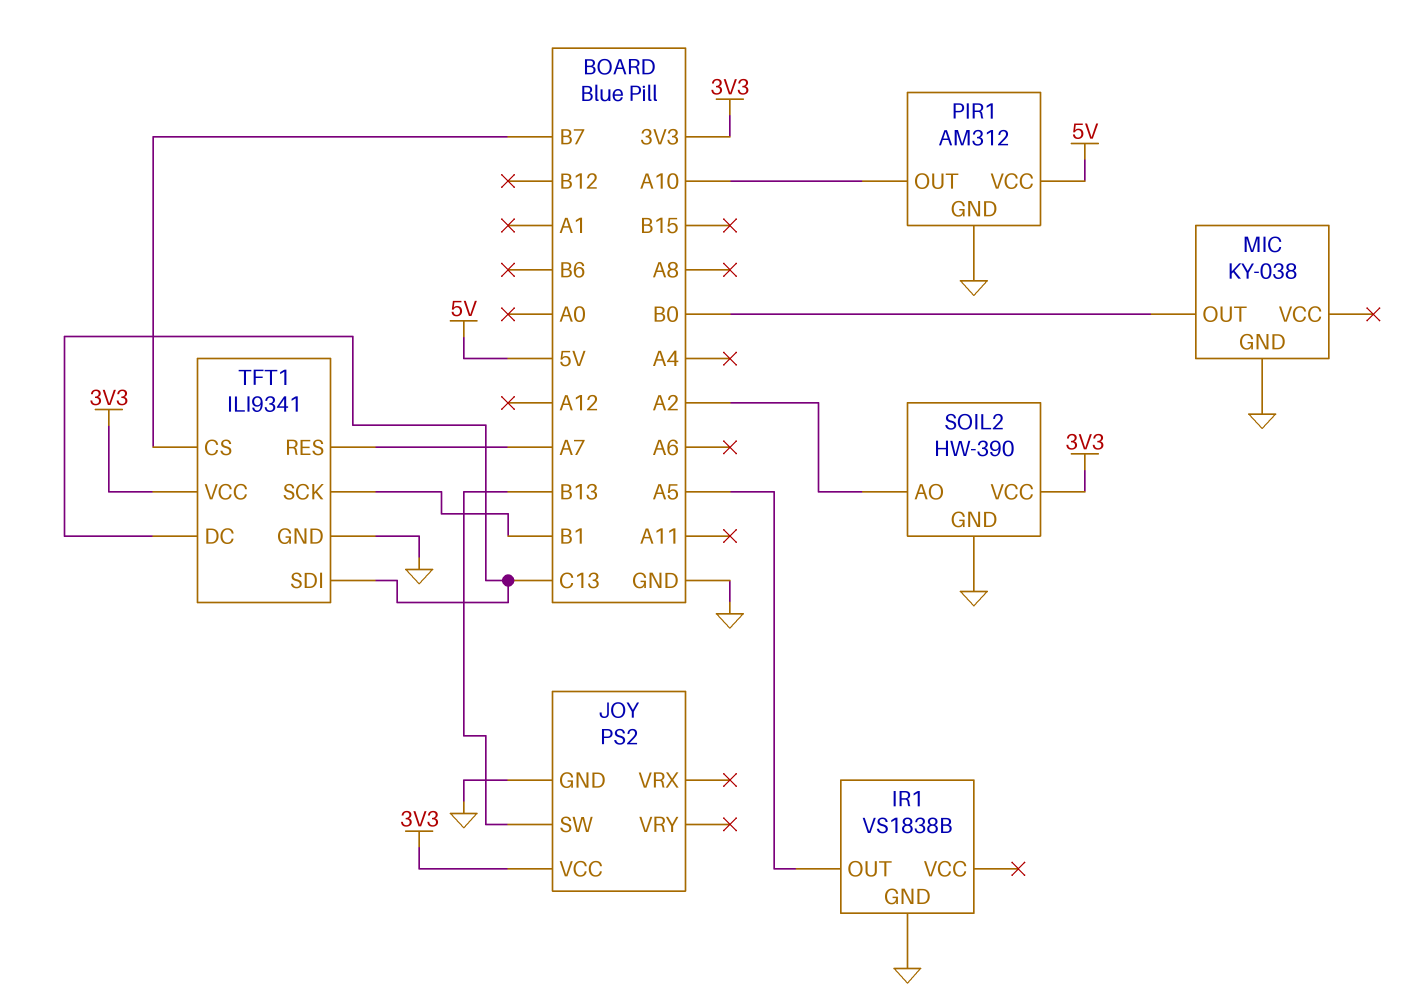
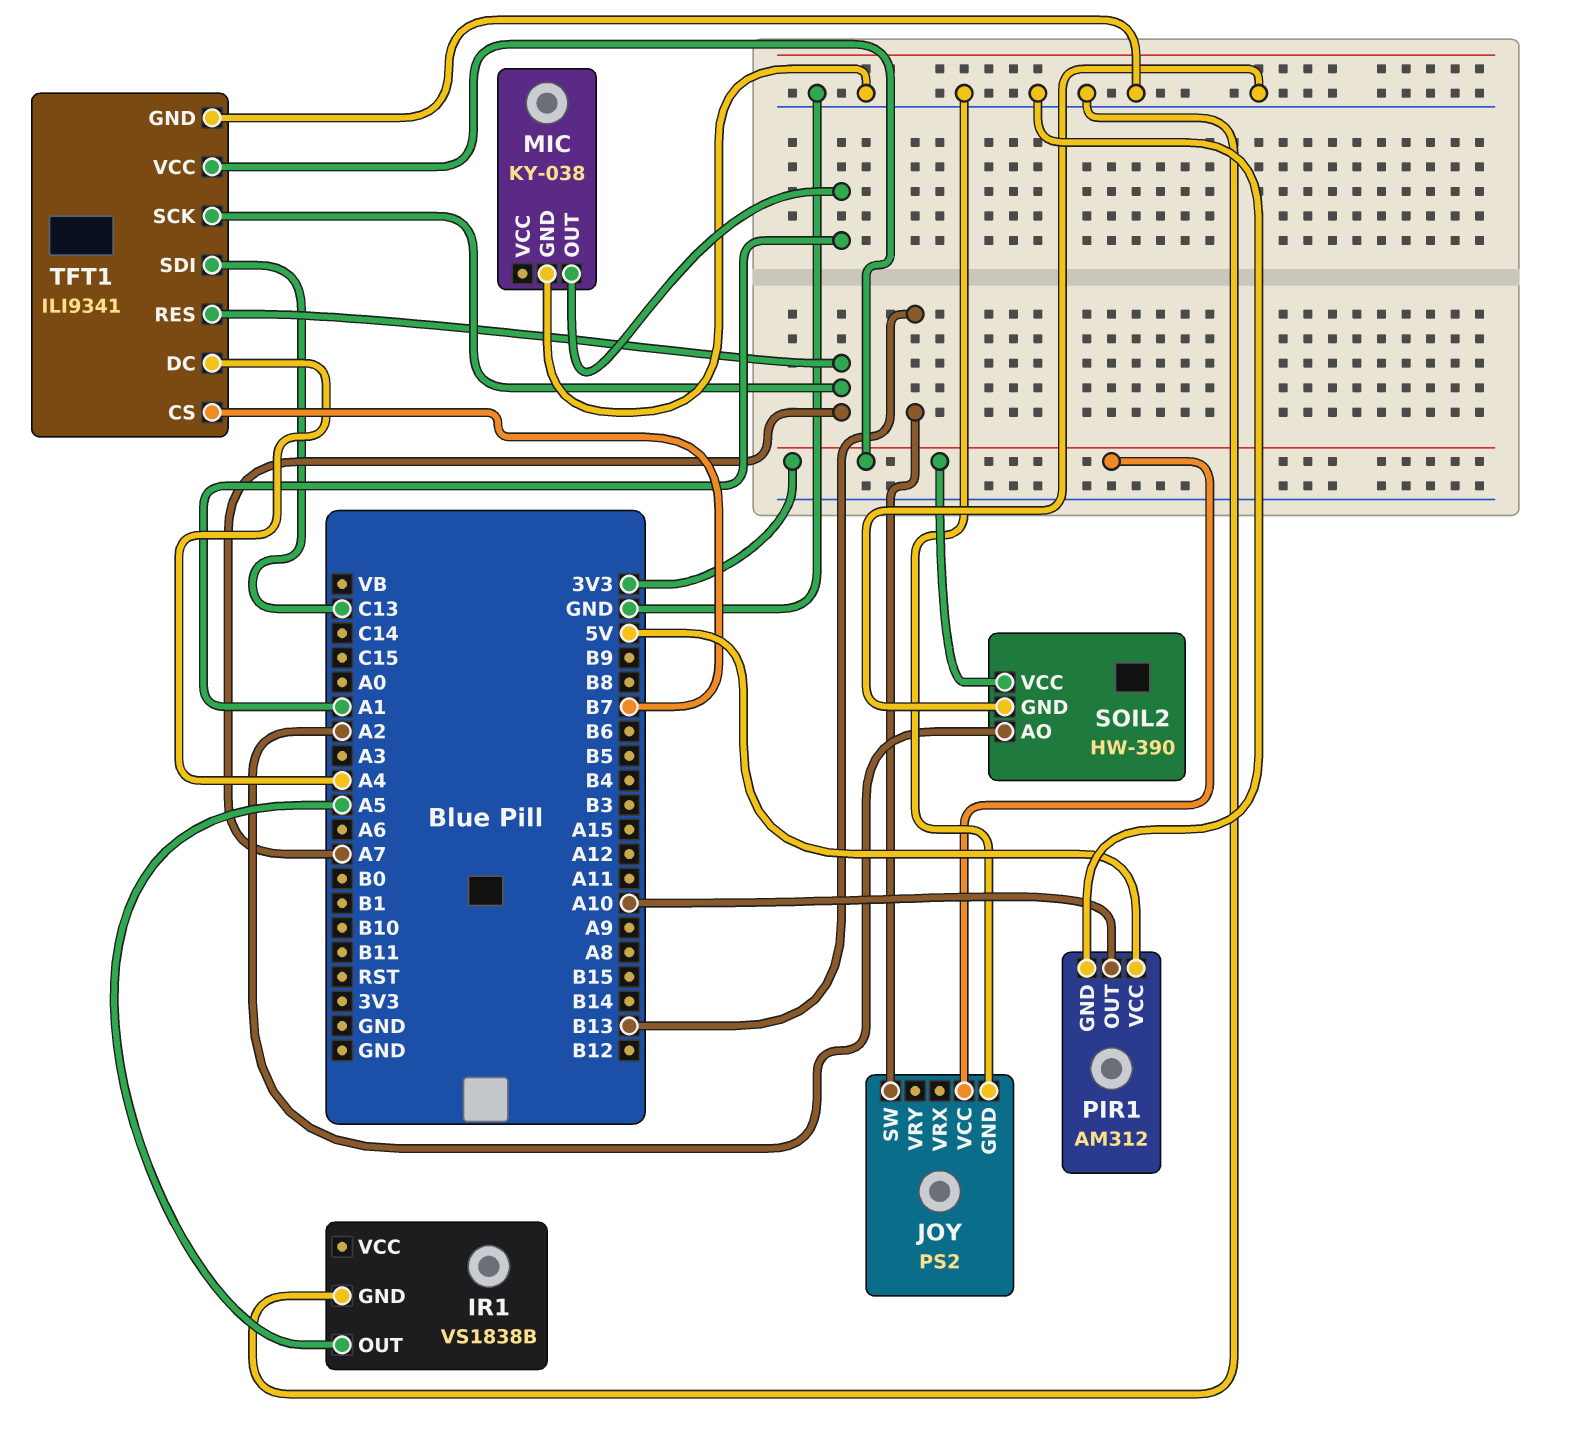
MIC pin OUT: B0 -> A1
TFT1 pin DC: C13 -> A4
TFT1 pin SCK: B1 -> A7

